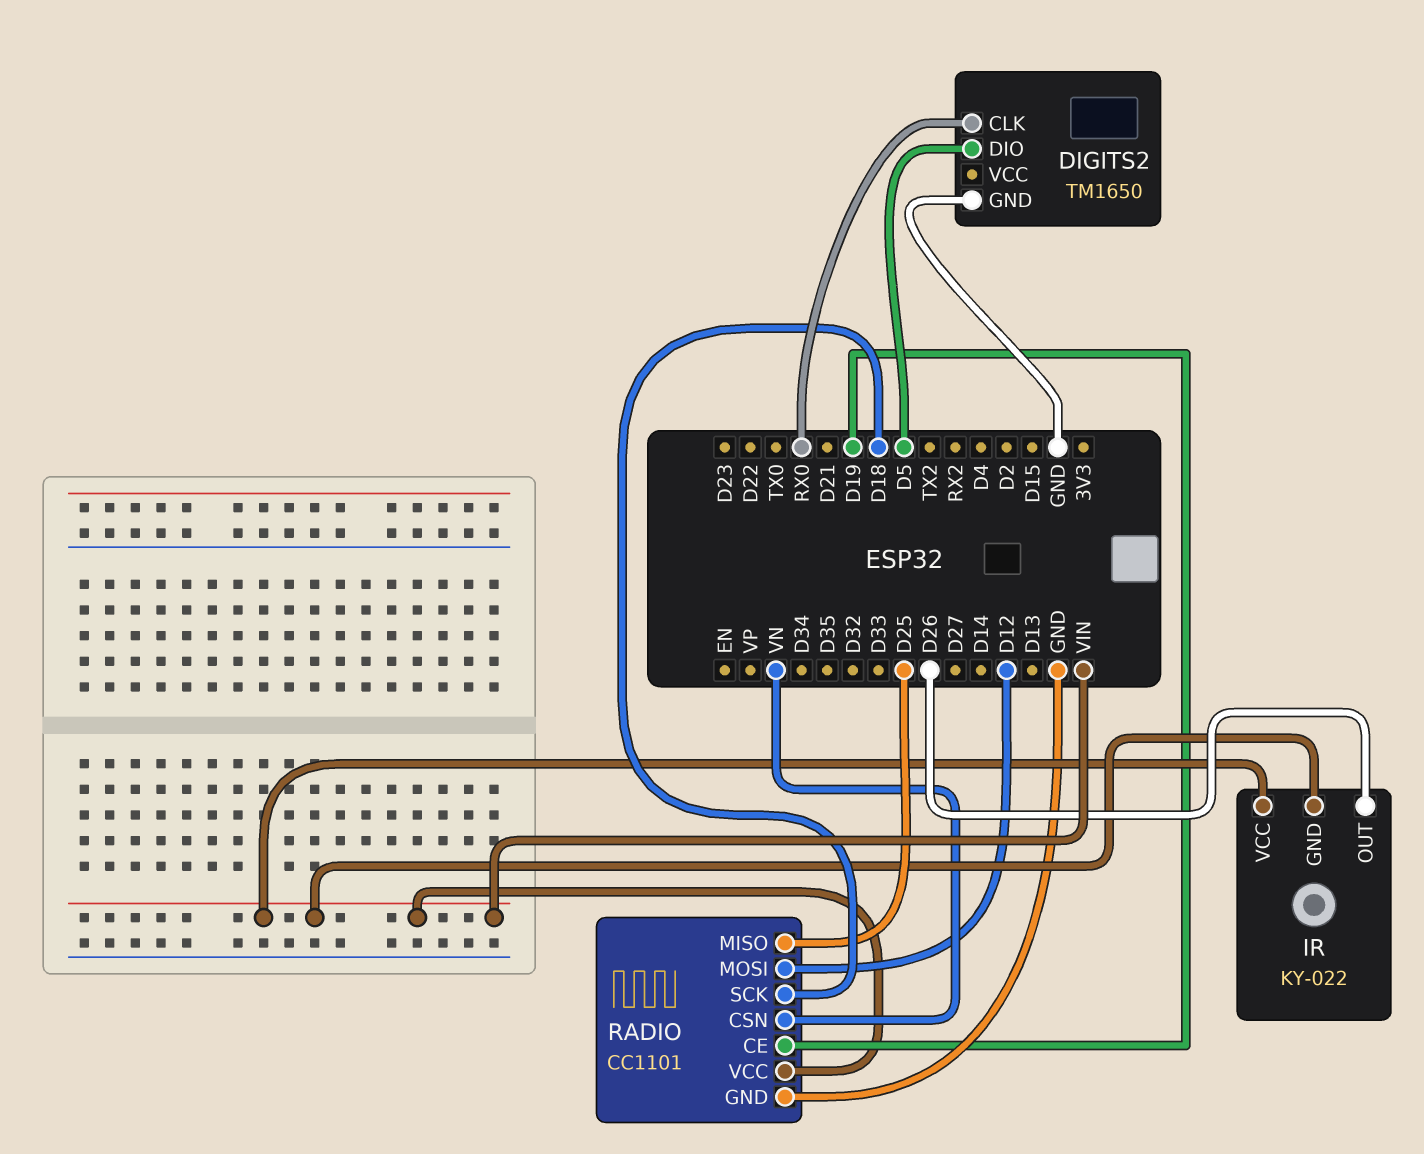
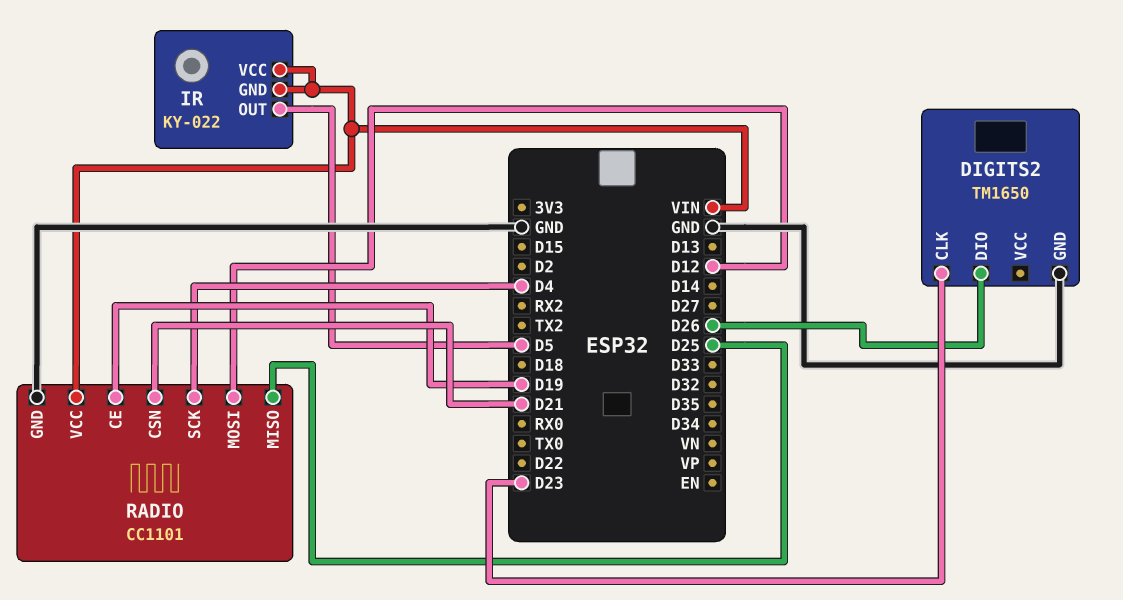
DIGITS2 pin CLK: RX0 -> D23
DIGITS2 pin DIO: D5 -> D26
IR pin OUT: D26 -> D5
RADIO pin CSN: VN -> D21
RADIO pin SCK: D18 -> D4

